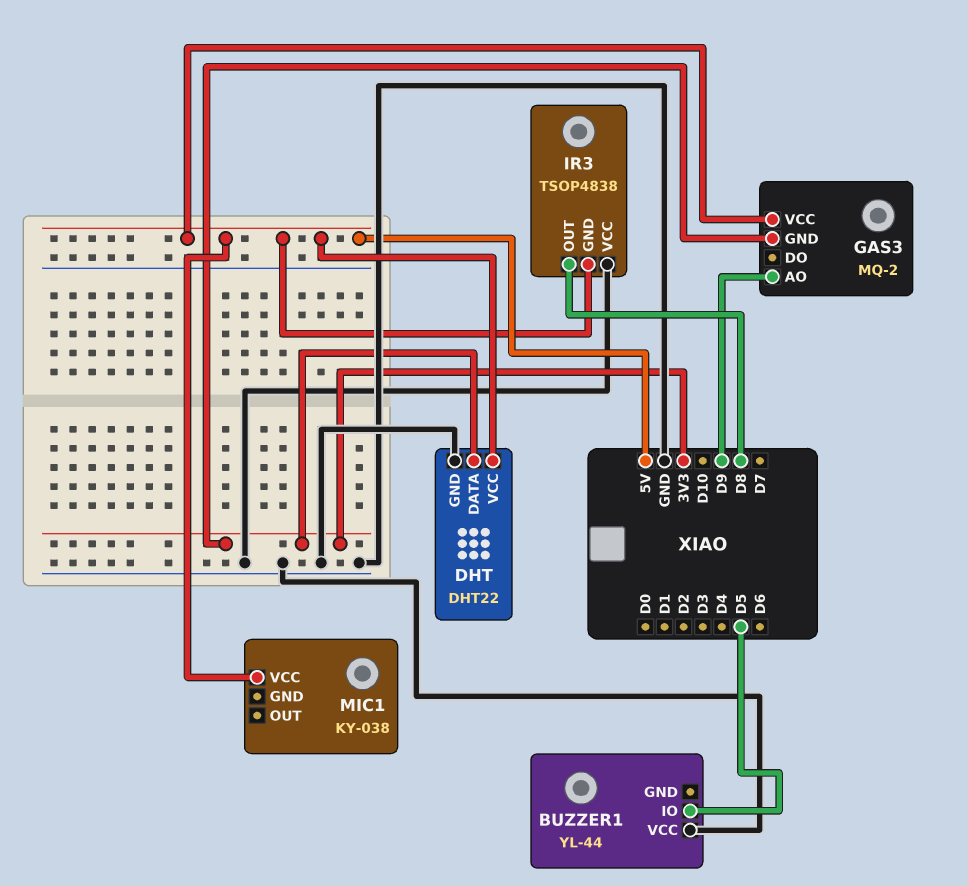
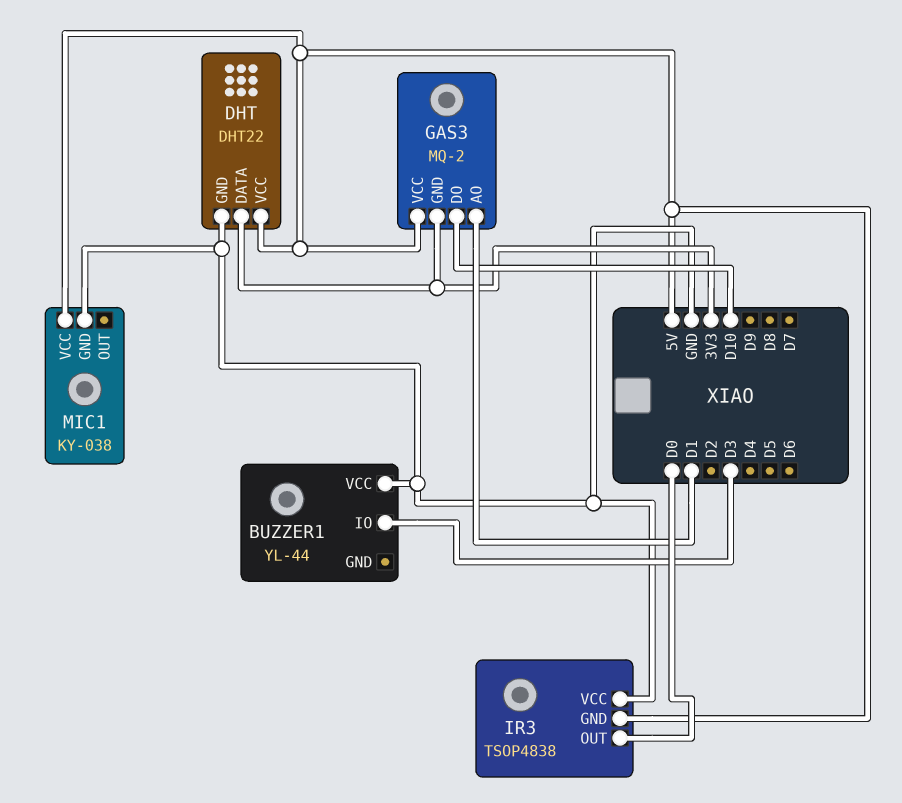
BUZZER1 pin IO: D5 -> D3
GAS3 pin AO: D9 -> D1
GAS3 pin DO: none -> D10
IR3 pin OUT: D8 -> D0
MIC1 pin GND: none -> GND

